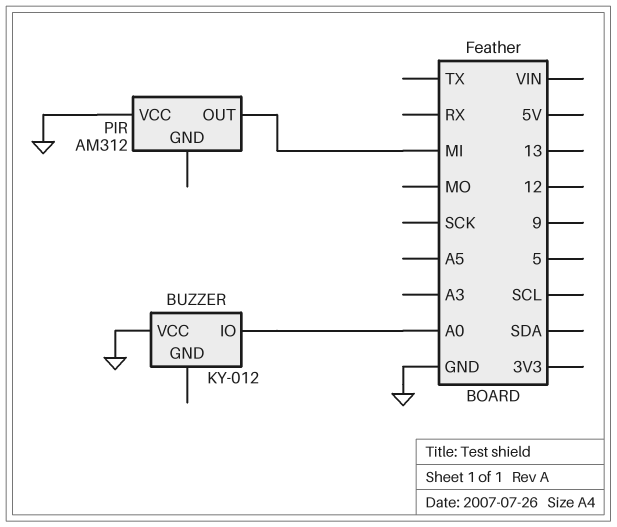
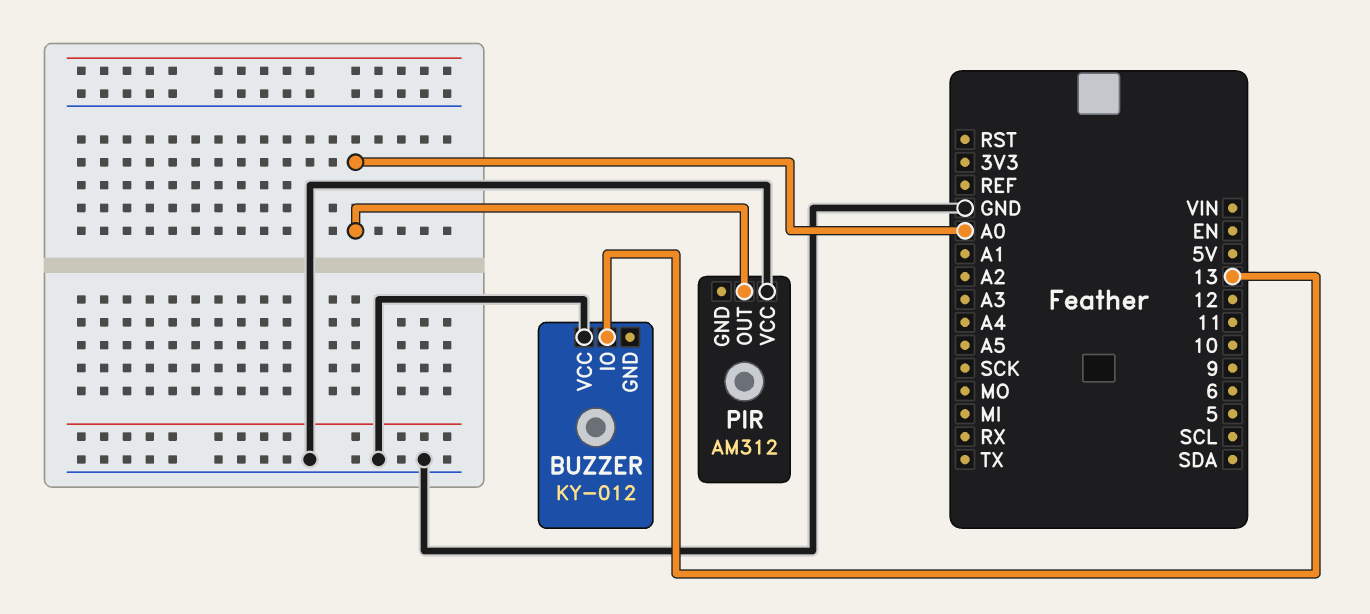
BUZZER pin IO: A0 -> 13
PIR pin OUT: MI -> A0

